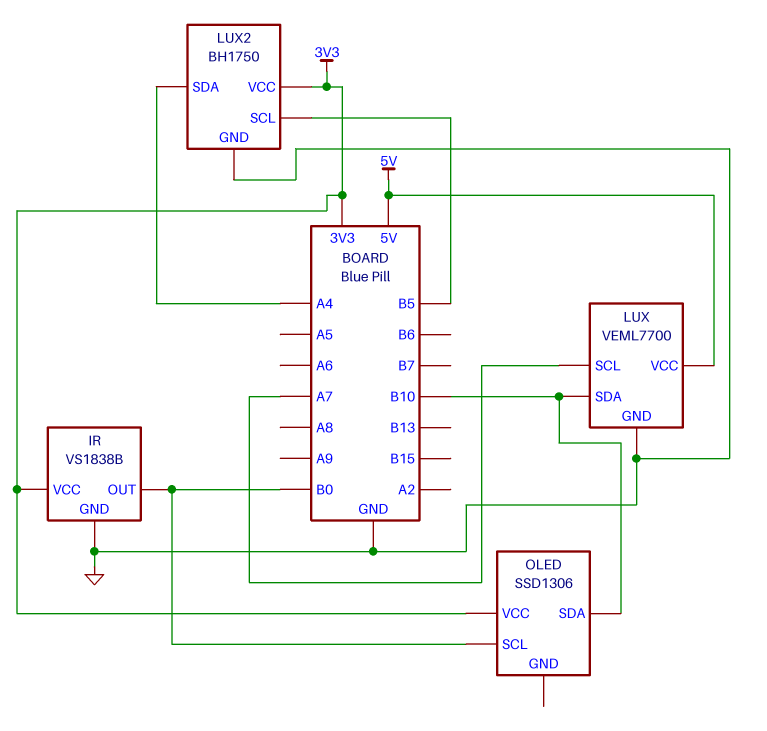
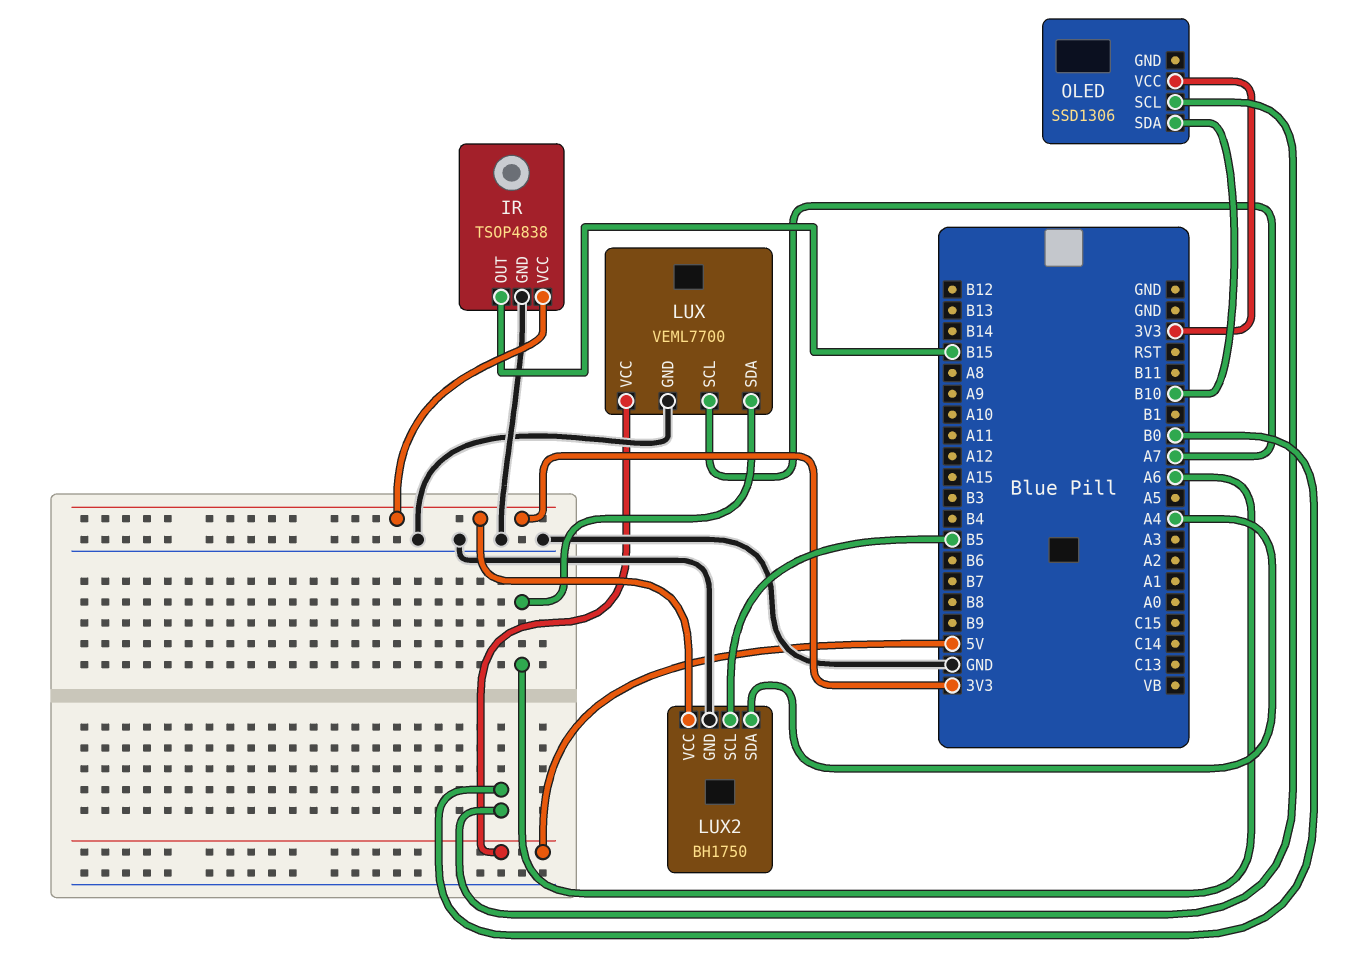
IR: VS1838B -> TSOP4838
IR pin OUT: B0 -> B15
LUX pin SDA: B10 -> A6

